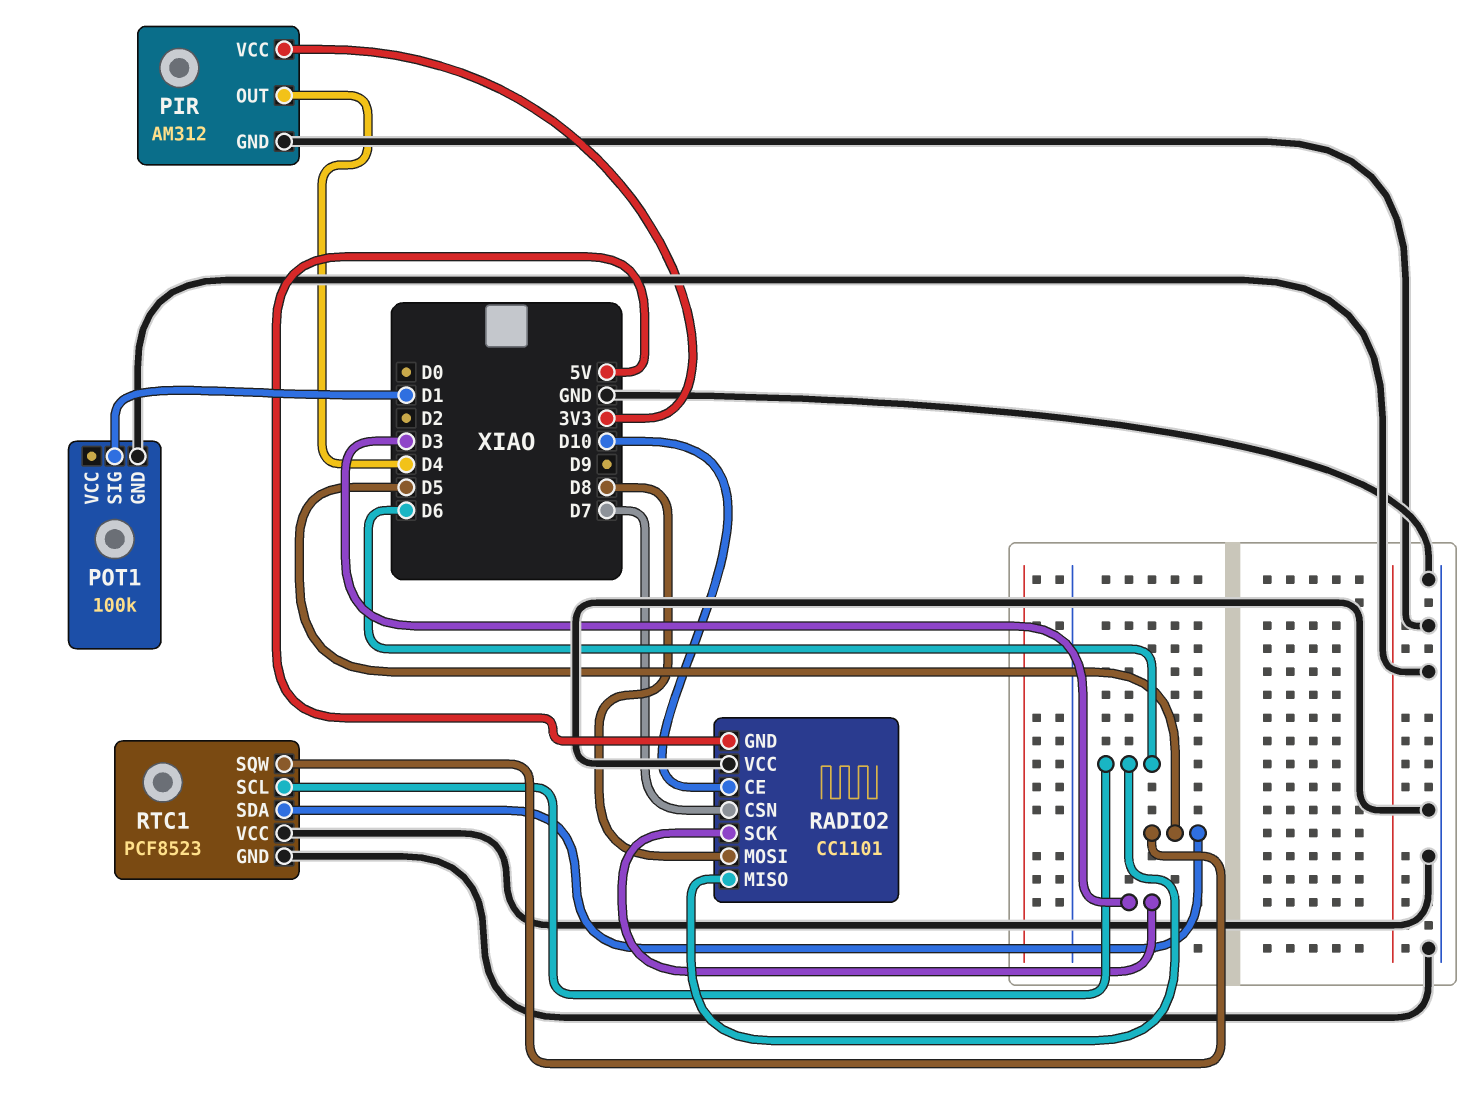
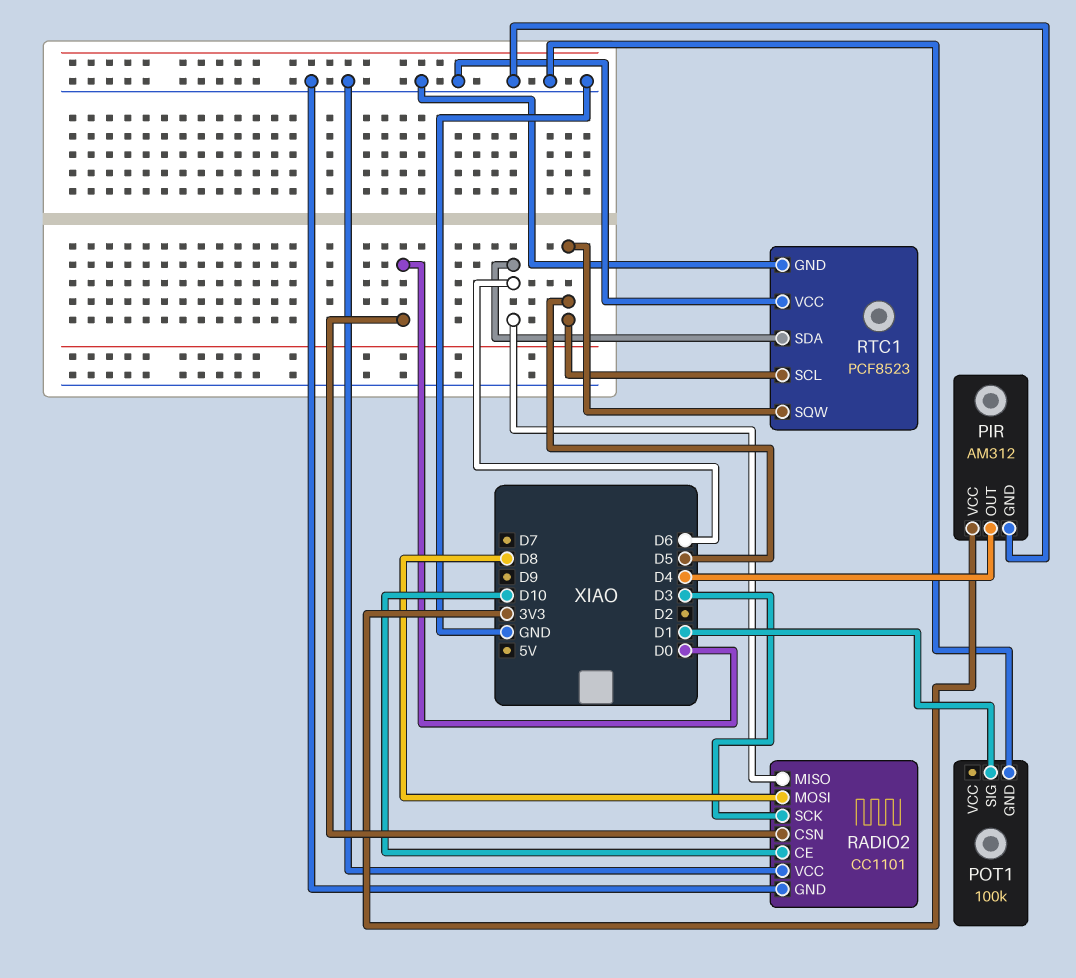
RADIO2 pin CSN: D7 -> D0
RADIO2 pin GND: 5V -> GND
RTC1 pin SCL: D6 -> D5
RTC1 pin SDA: D5 -> D6

